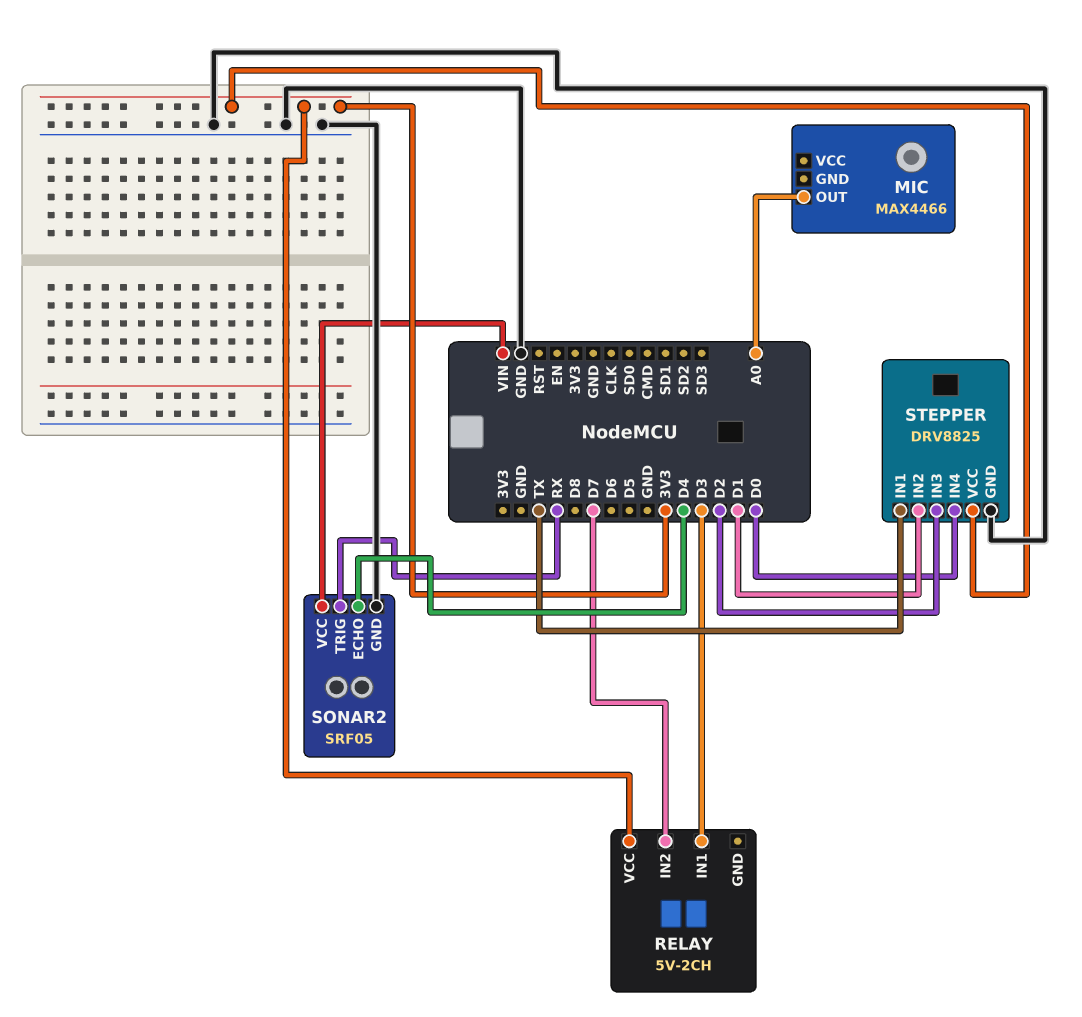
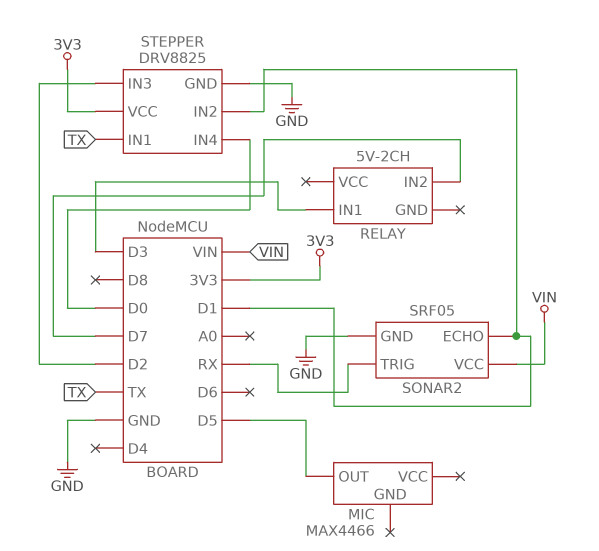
MIC pin OUT: A0 -> D5
RELAY pin VCC: 3V3 -> none
SONAR2 pin ECHO: D4 -> D1

